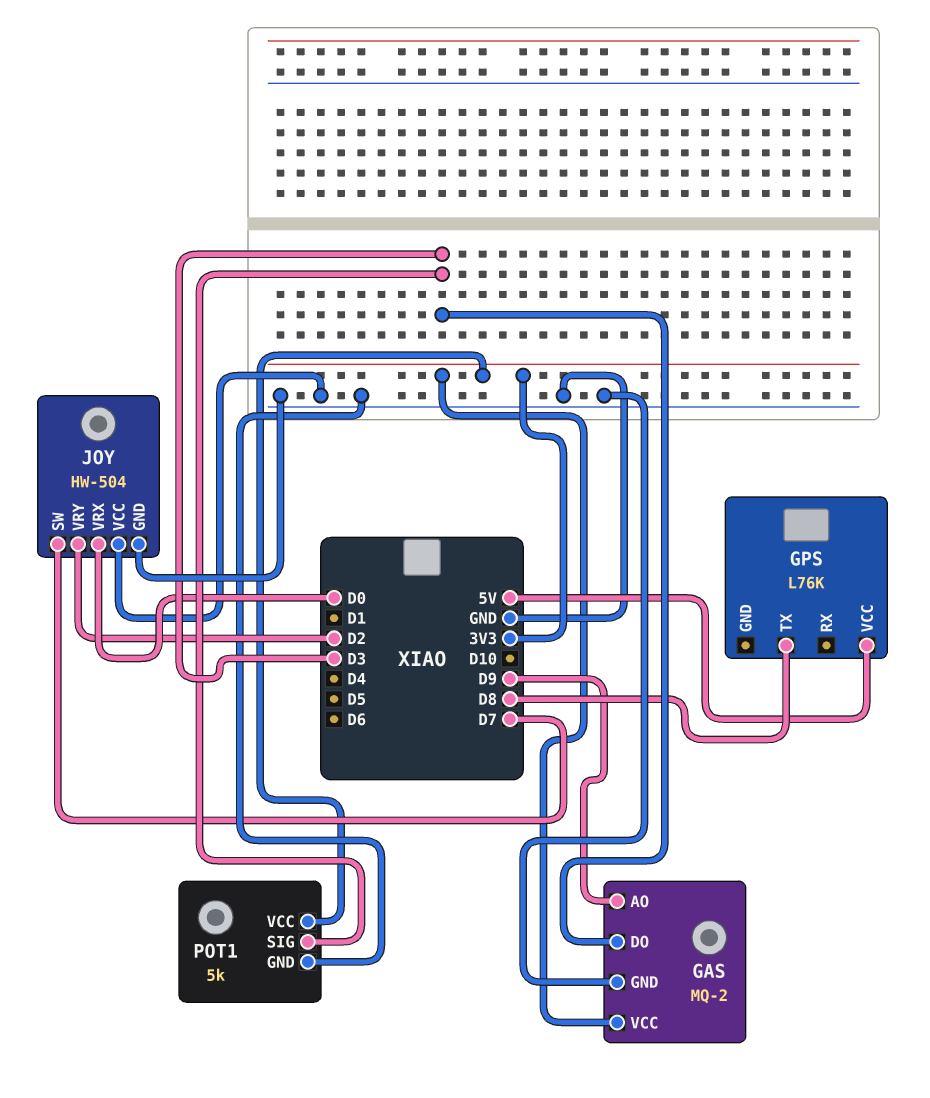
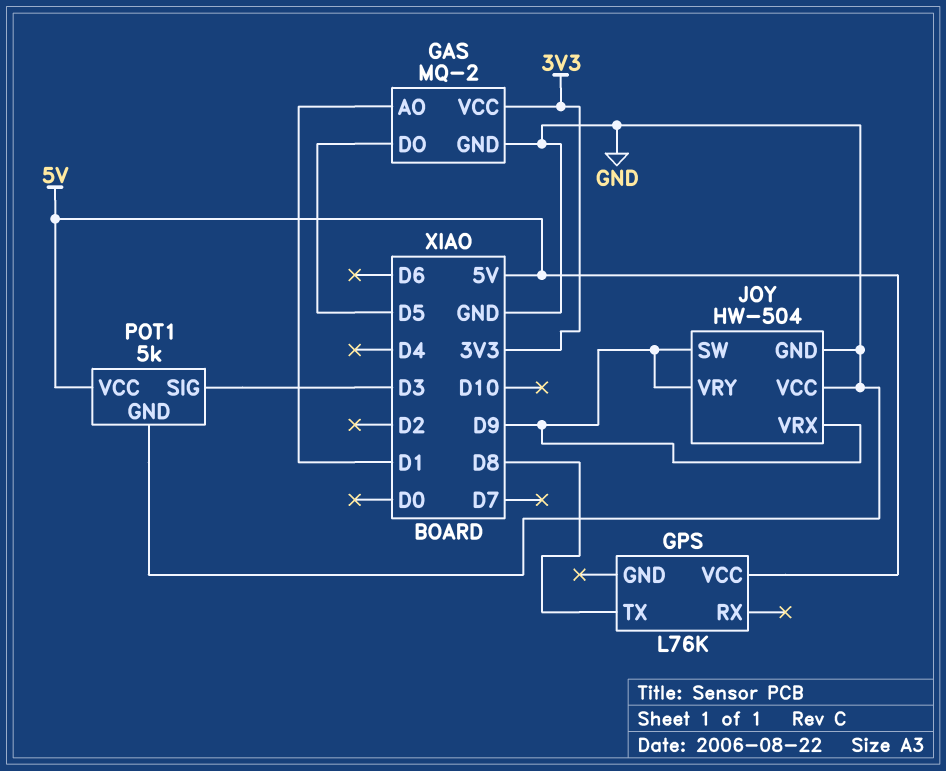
GAS pin AO: D9 -> D1
GAS pin DO: D3 -> D5
JOY pin SW: D7 -> D9
JOY pin VRX: D0 -> D9
JOY pin VRY: D2 -> D9
POT1 pin VCC: 3V3 -> 5V

